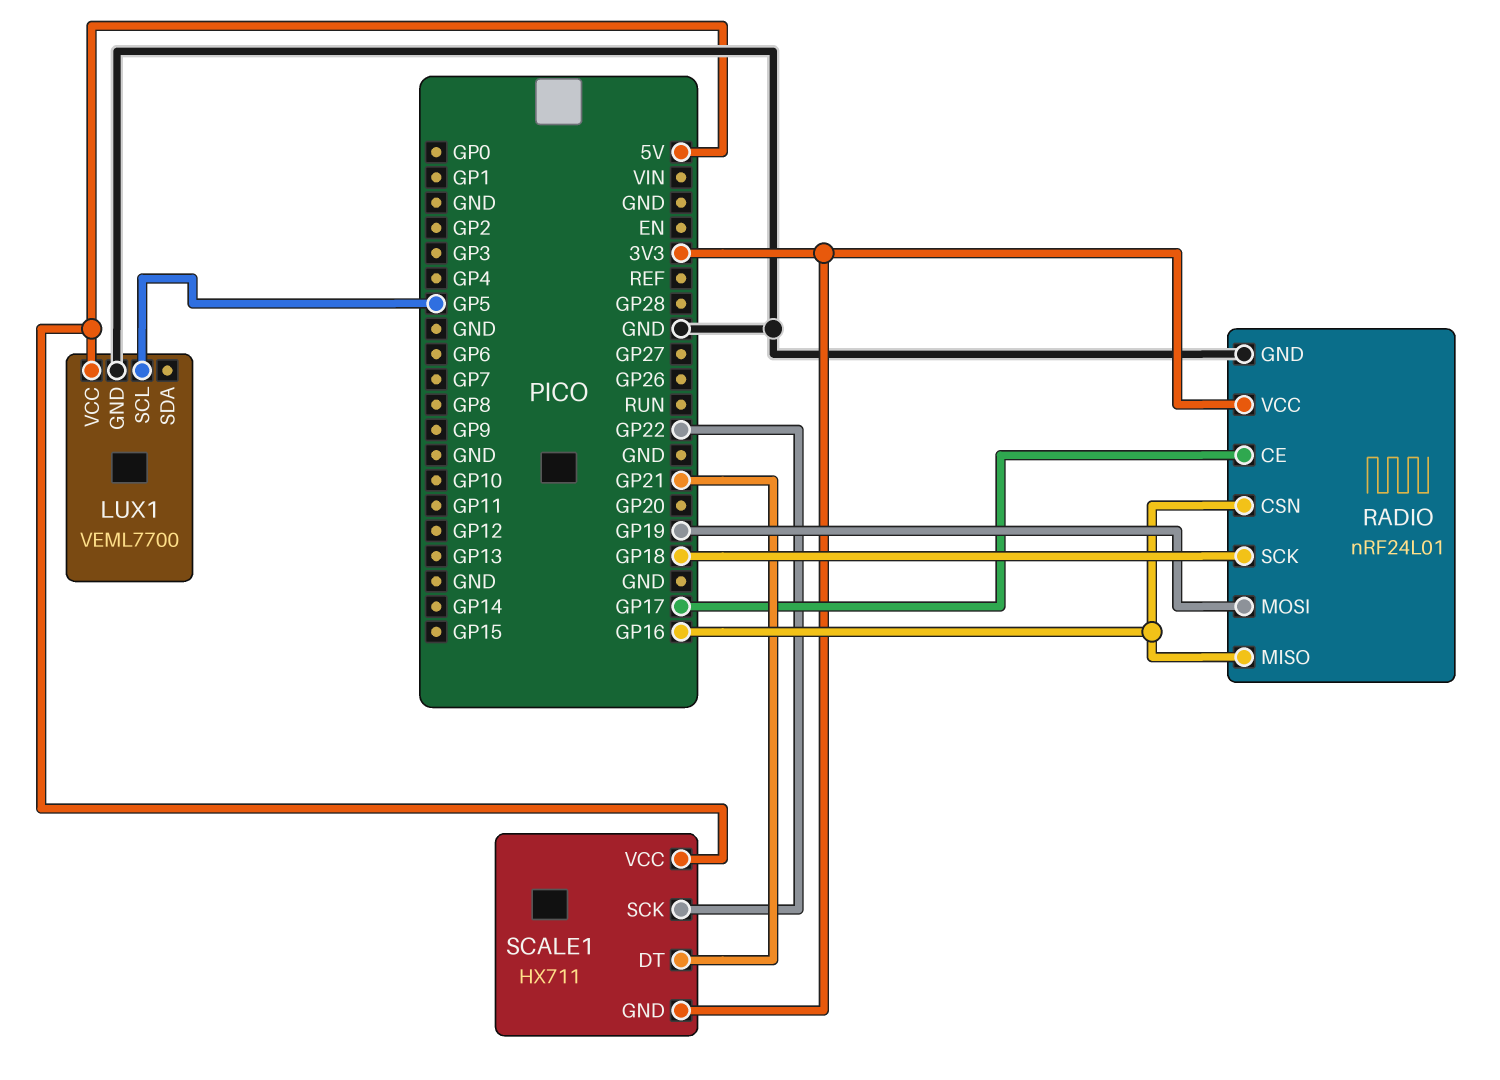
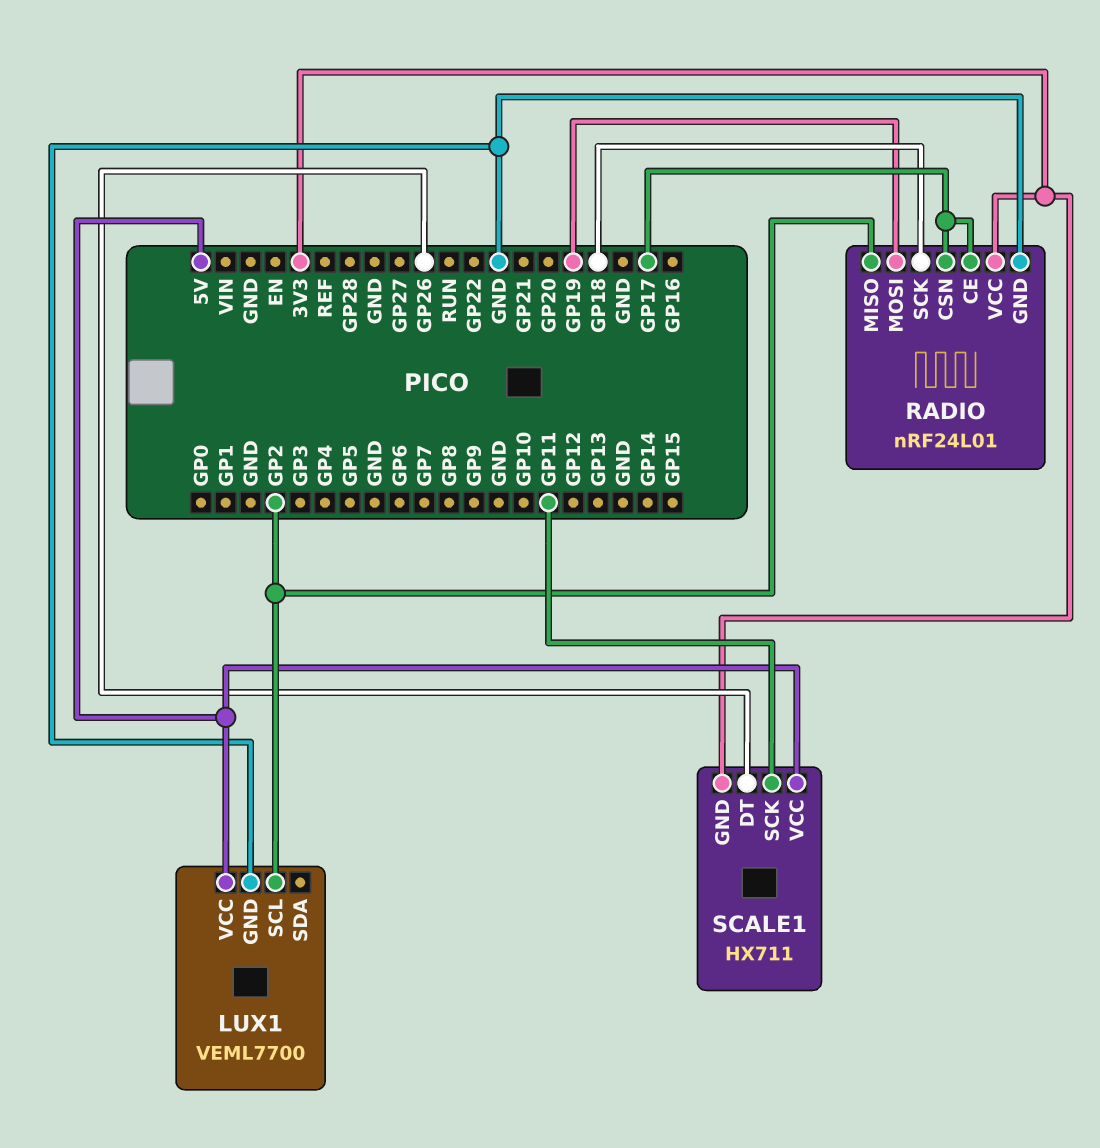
LUX1 pin SCL: GP5 -> GP2
RADIO pin CSN: GP16 -> GP17
RADIO pin MISO: GP16 -> GP2
SCALE1 pin DT: GP21 -> GP26
SCALE1 pin SCK: GP22 -> GP11

